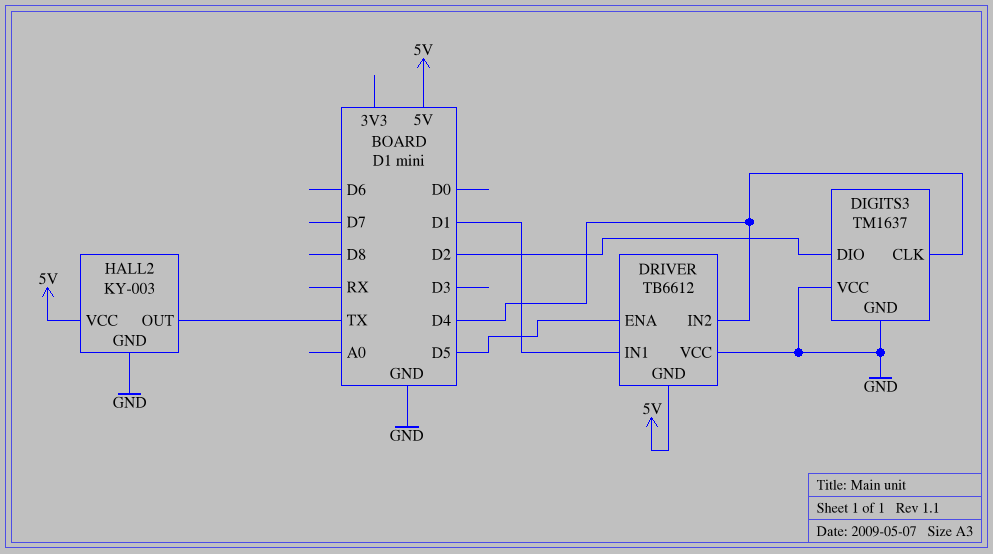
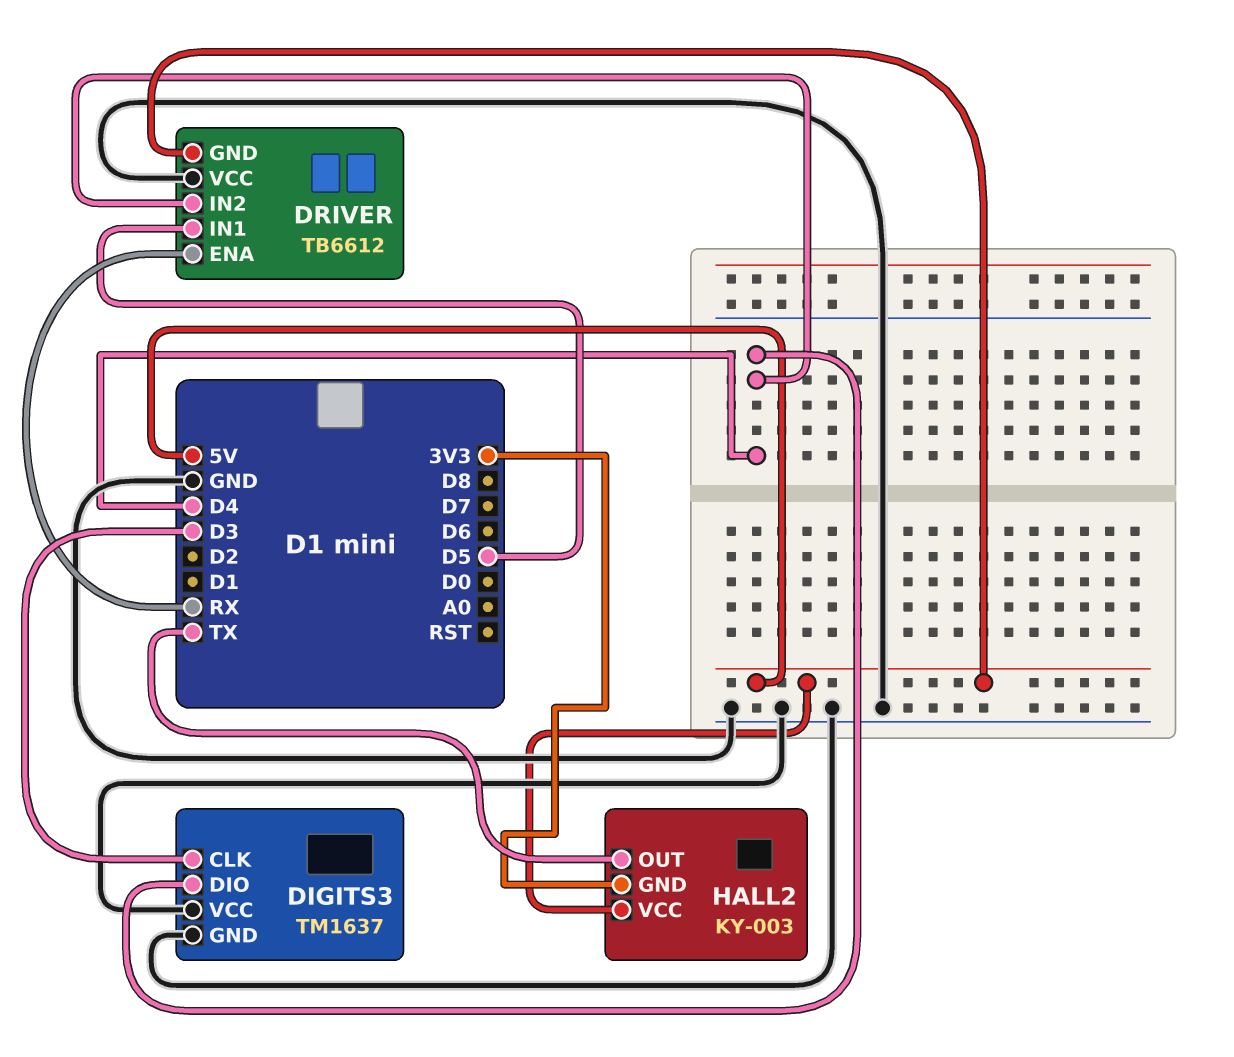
DIGITS3 pin CLK: D4 -> D3
DIGITS3 pin DIO: D2 -> D4
DRIVER pin ENA: D5 -> RX
DRIVER pin IN1: D1 -> D5
HALL2 pin GND: GND -> 3V3

